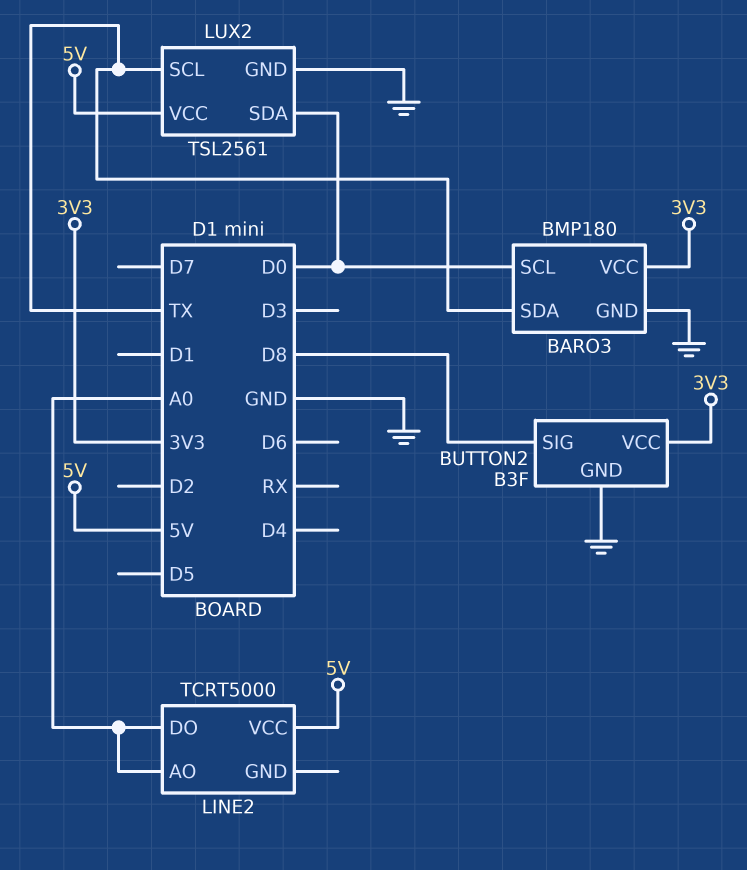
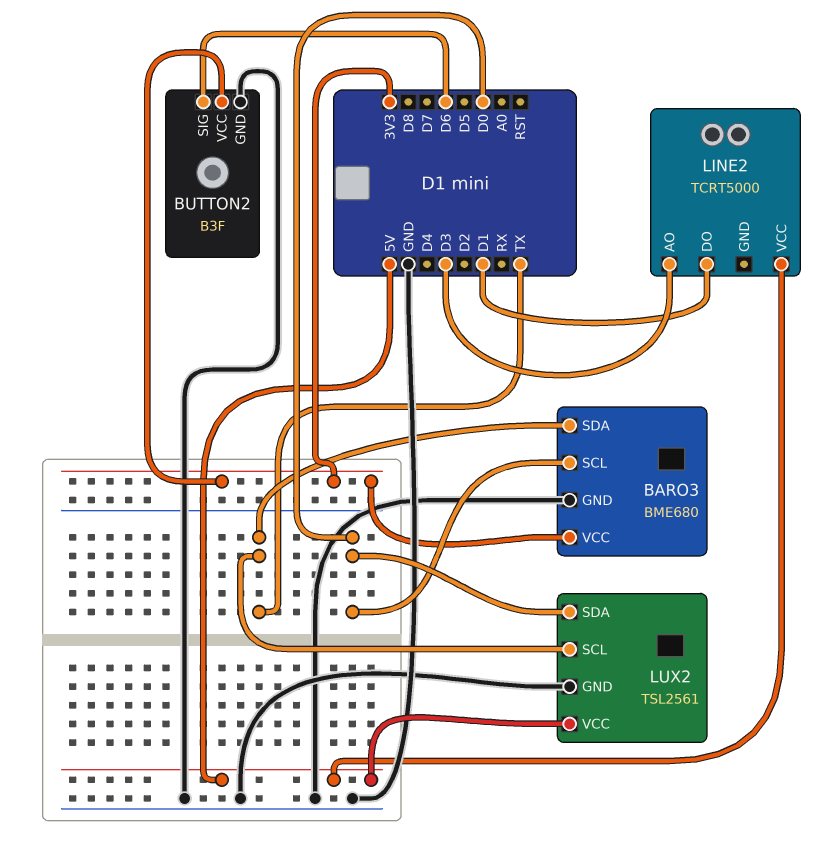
BARO3: BMP180 -> BME680
BUTTON2 pin SIG: D8 -> D6
LINE2 pin AO: A0 -> D3
LINE2 pin DO: A0 -> D1

